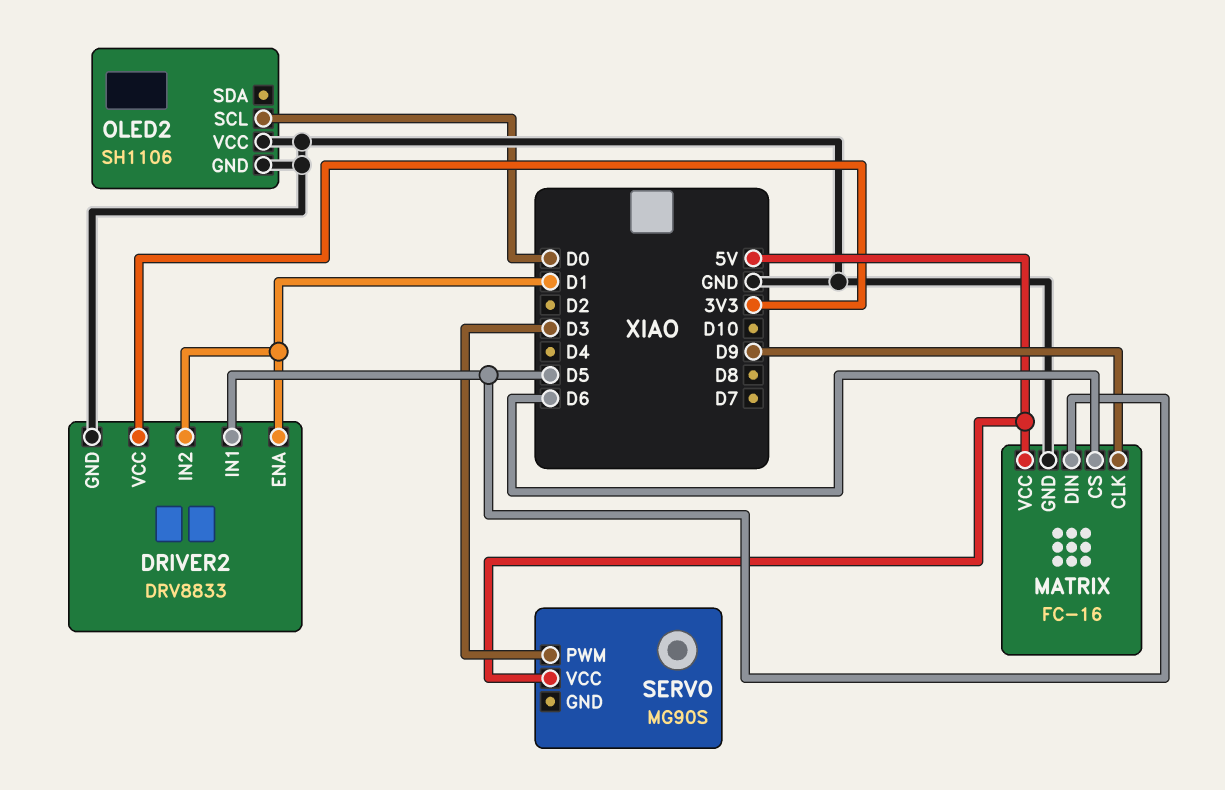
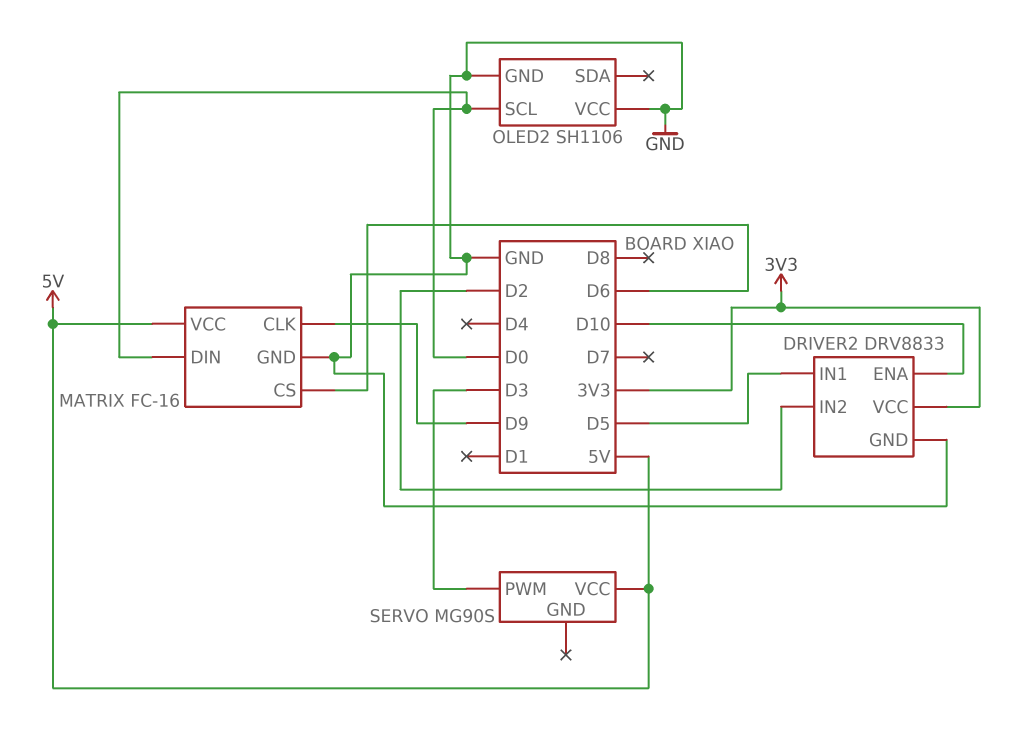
DRIVER2 pin ENA: D1 -> D10
DRIVER2 pin IN2: D1 -> D2
MATRIX pin DIN: D5 -> D0

